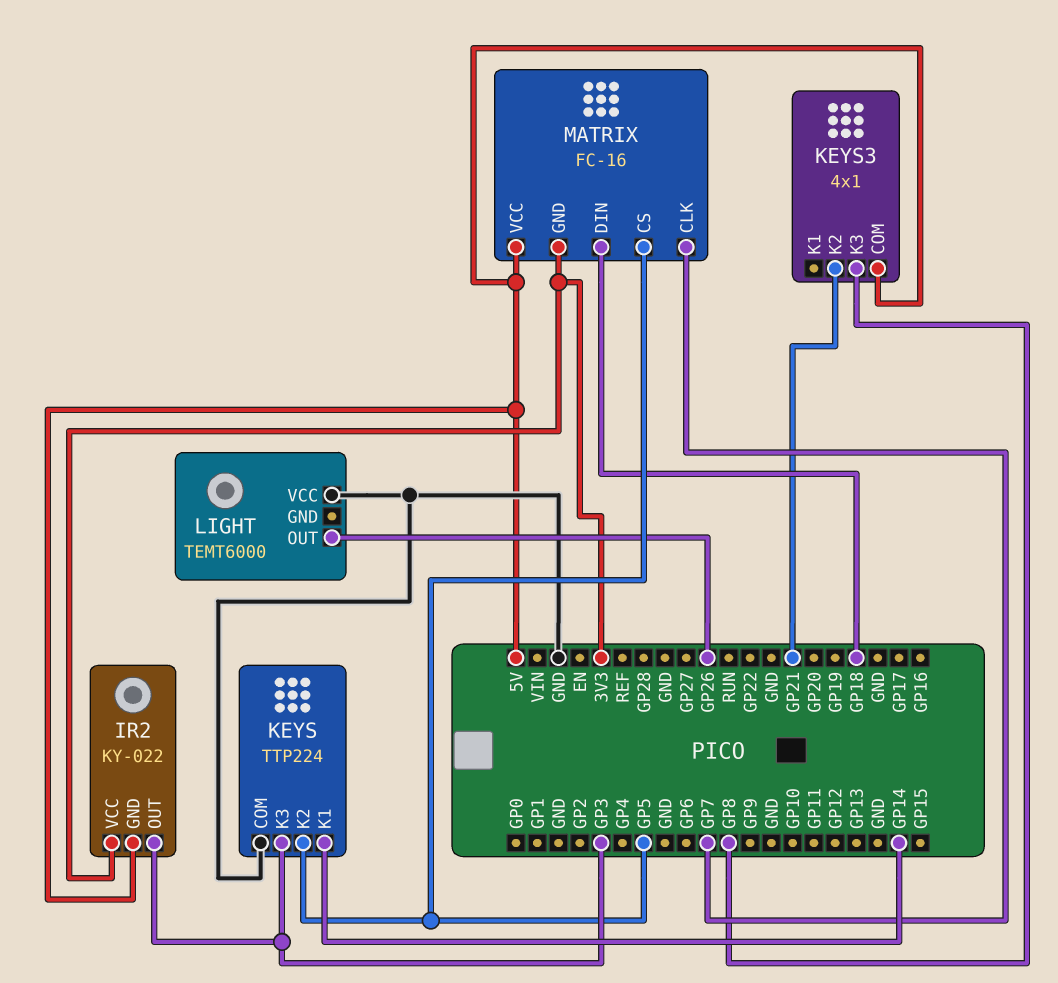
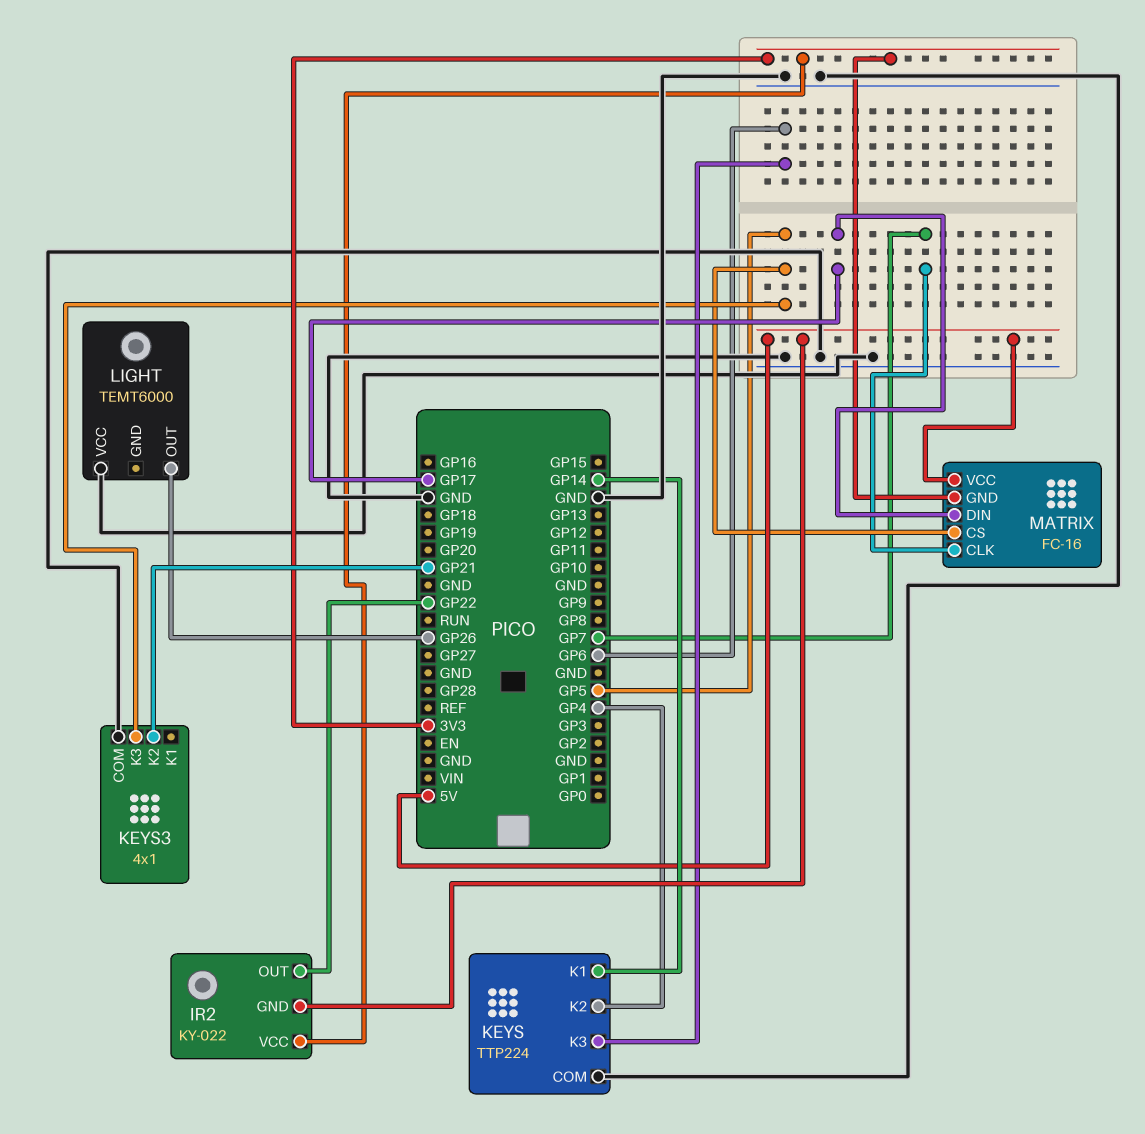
IR2 pin OUT: GP3 -> GP22
KEYS pin K2: GP5 -> GP4
KEYS pin K3: GP3 -> GP6
KEYS3 pin COM: 5V -> GND
KEYS3 pin K3: GP8 -> GP5
MATRIX pin DIN: GP18 -> GP17

